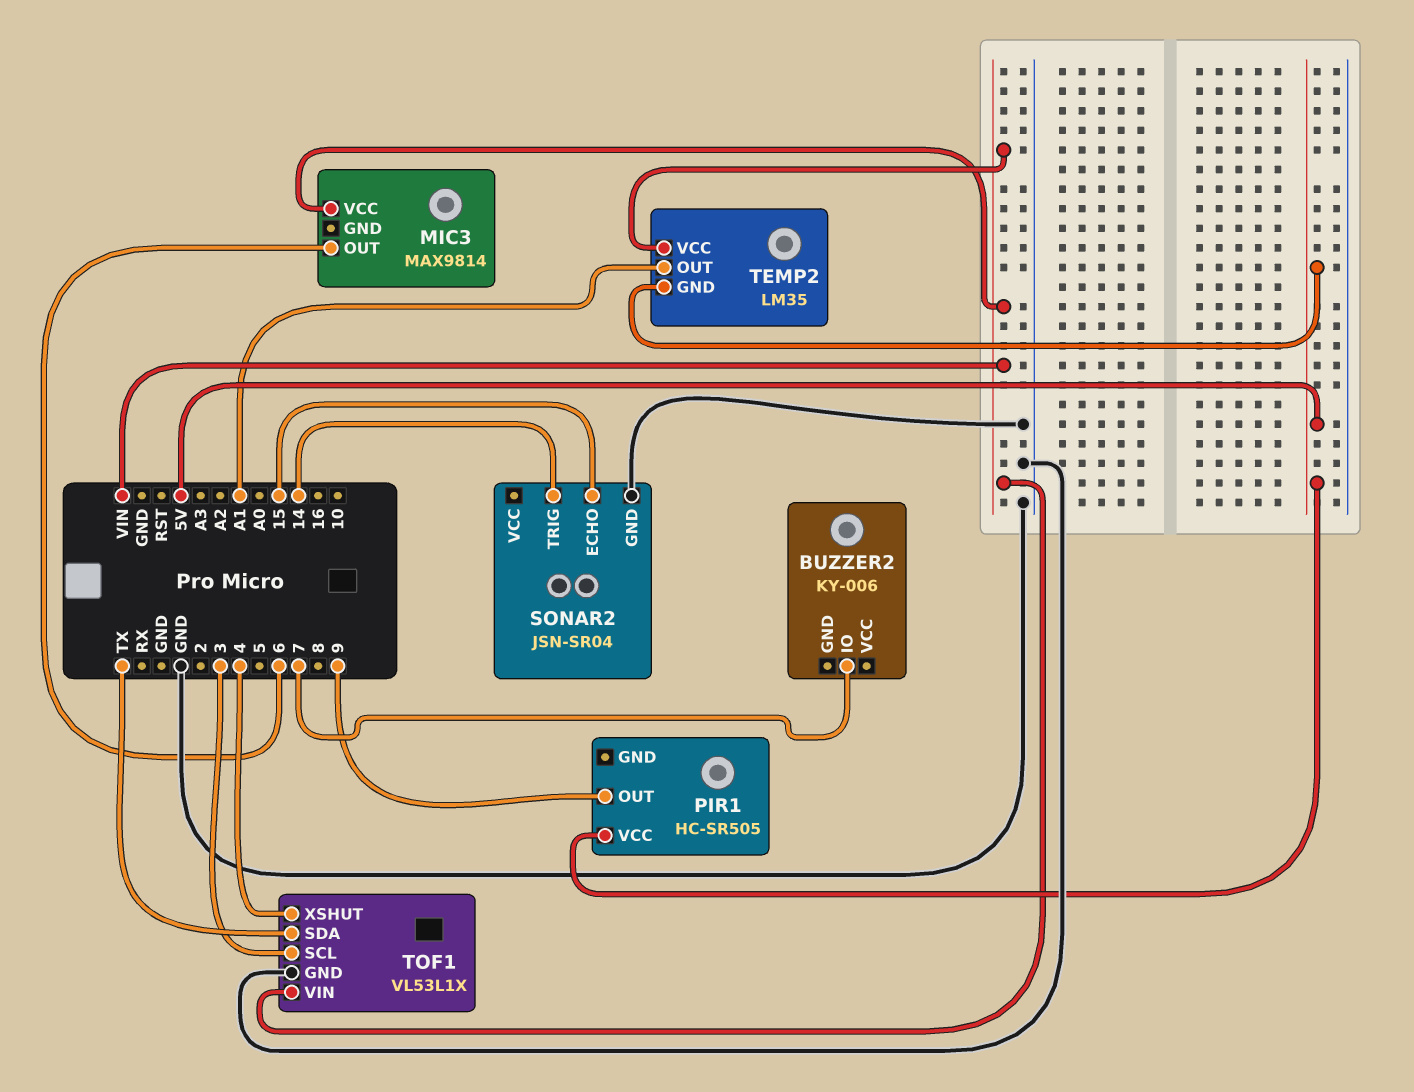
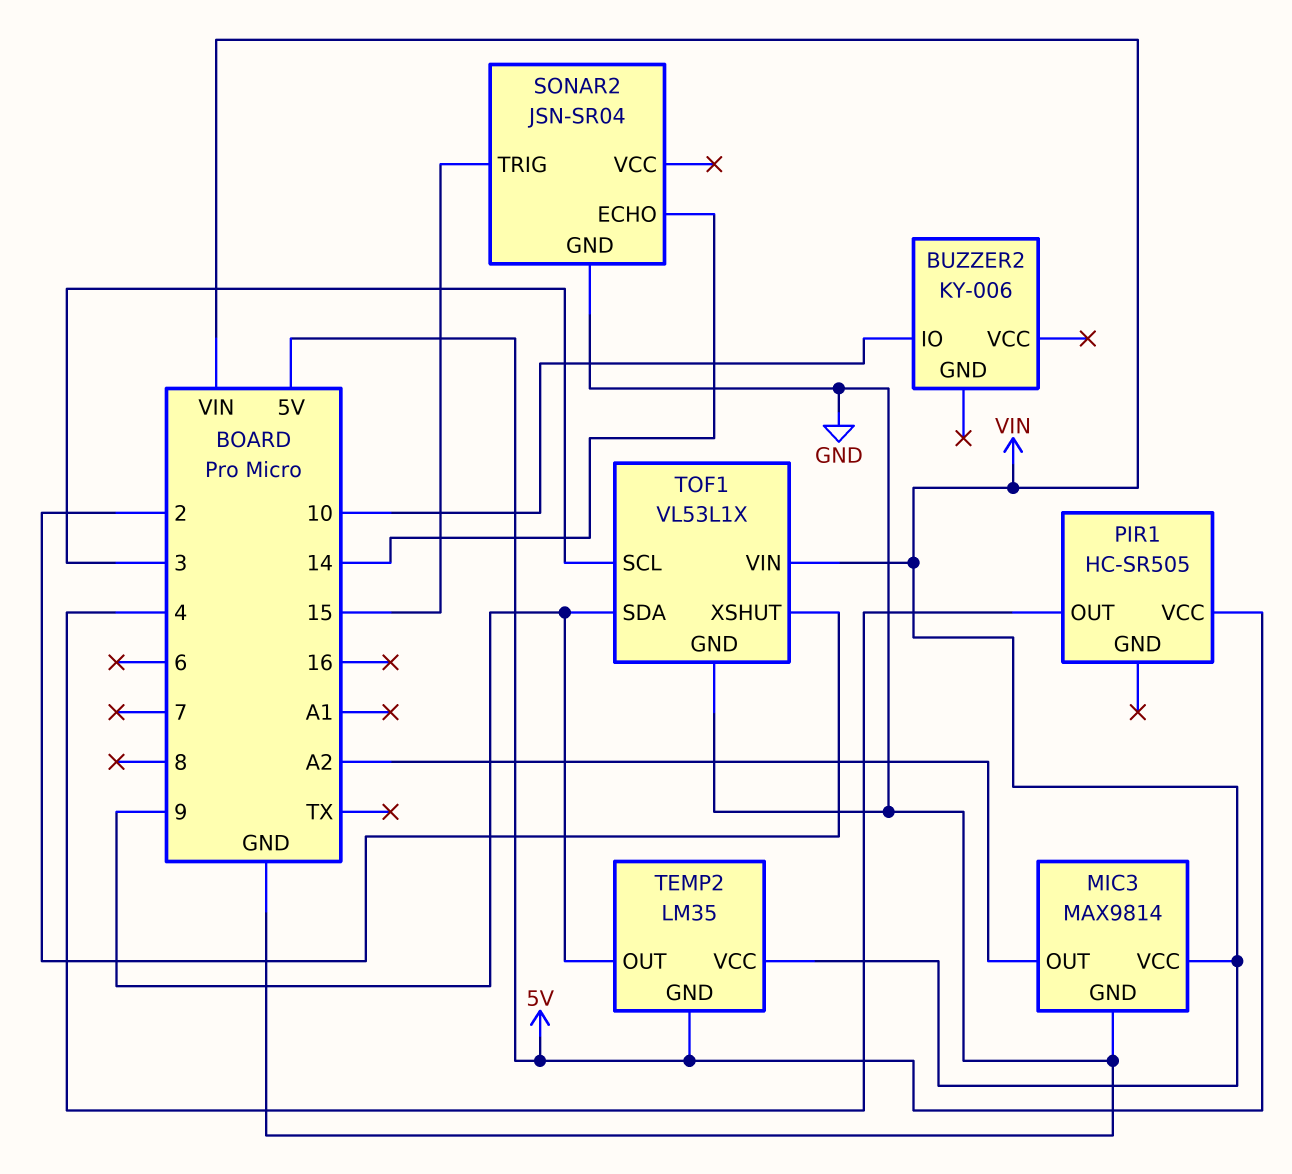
BUZZER2 pin IO: 7 -> 10
MIC3 pin GND: none -> GND
MIC3 pin OUT: 6 -> A2
PIR1 pin OUT: 9 -> 4
SONAR2 pin ECHO: 15 -> 14
SONAR2 pin TRIG: 14 -> 15
TEMP2 pin OUT: A1 -> 9
TOF1 pin SDA: TX -> 9
TOF1 pin XSHUT: 4 -> 2

